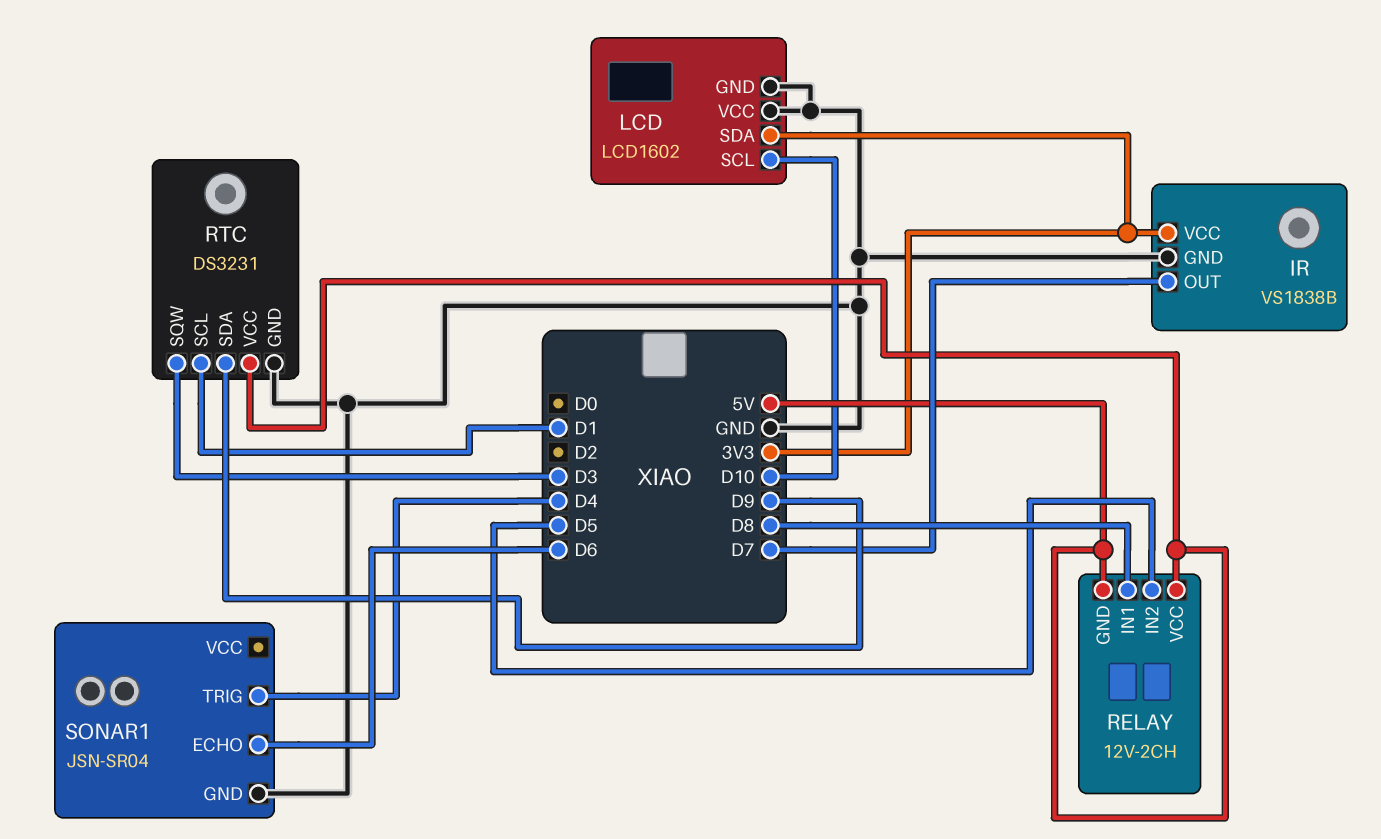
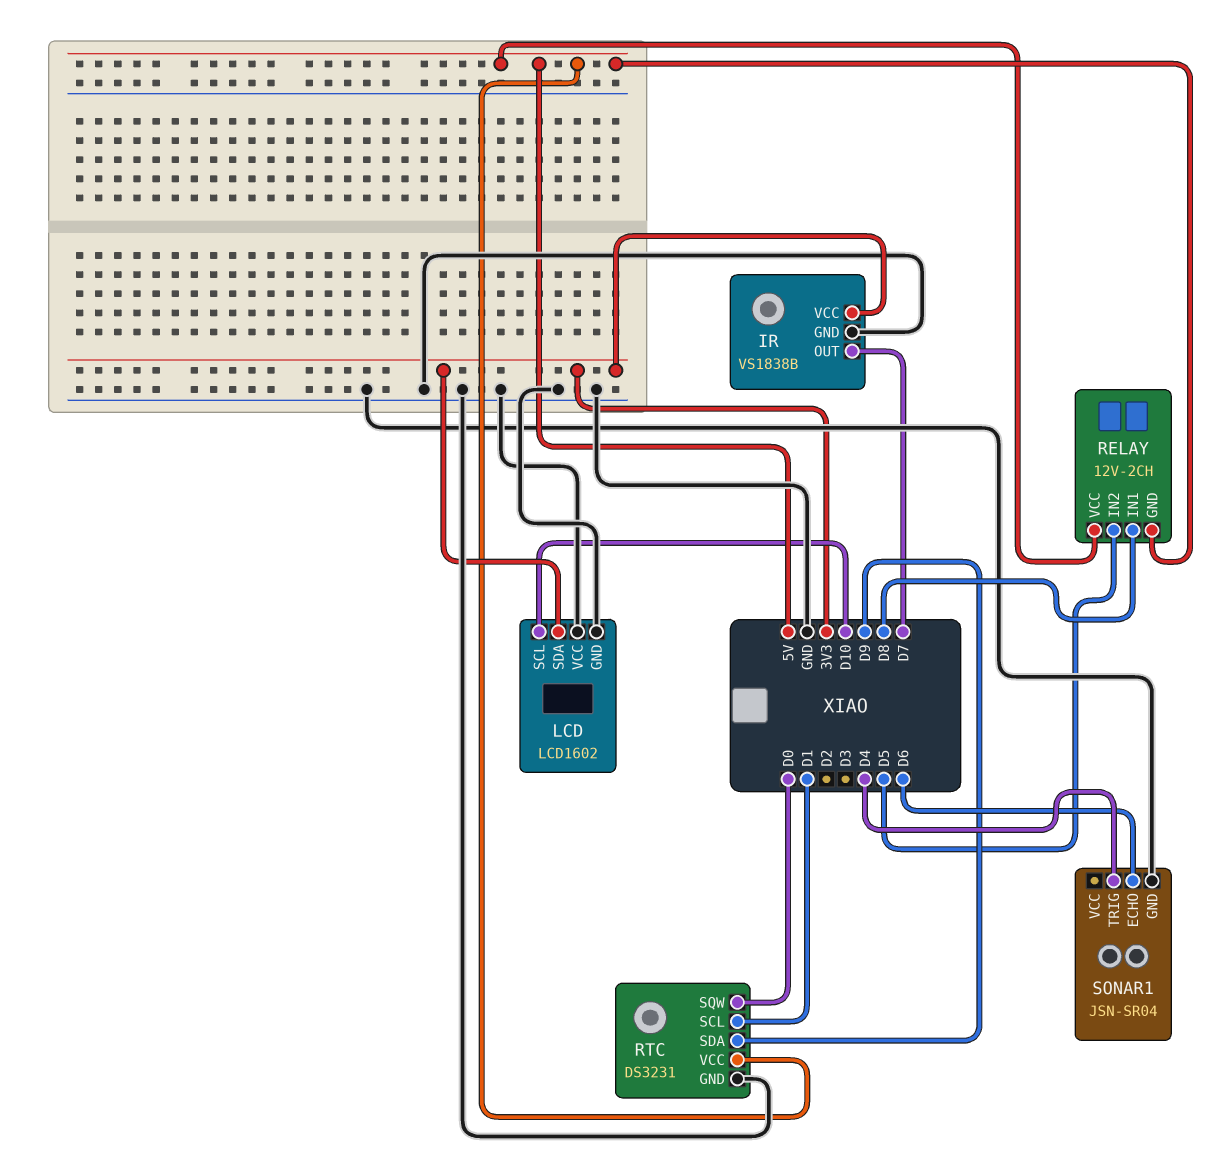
RTC pin SQW: D3 -> D0

